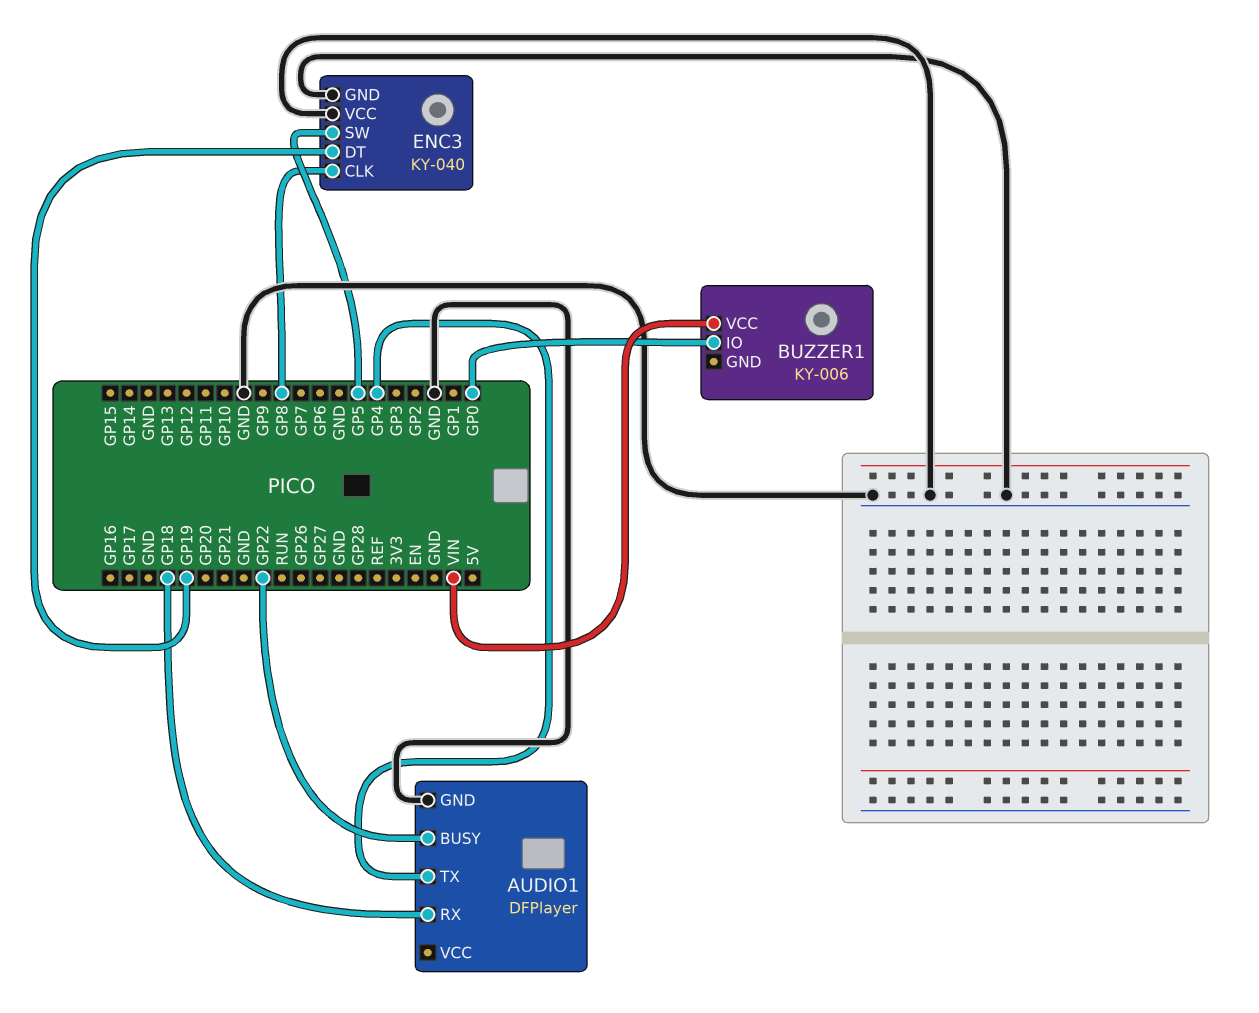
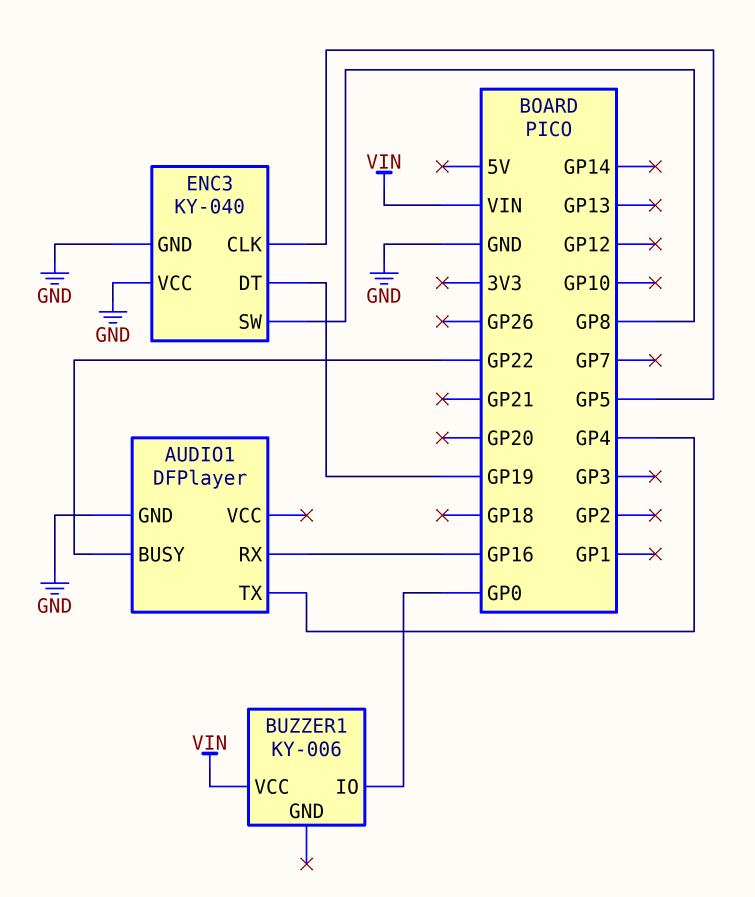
AUDIO1 pin RX: GP18 -> GP16
ENC3 pin CLK: GP8 -> GP5
ENC3 pin SW: GP5 -> GP8

